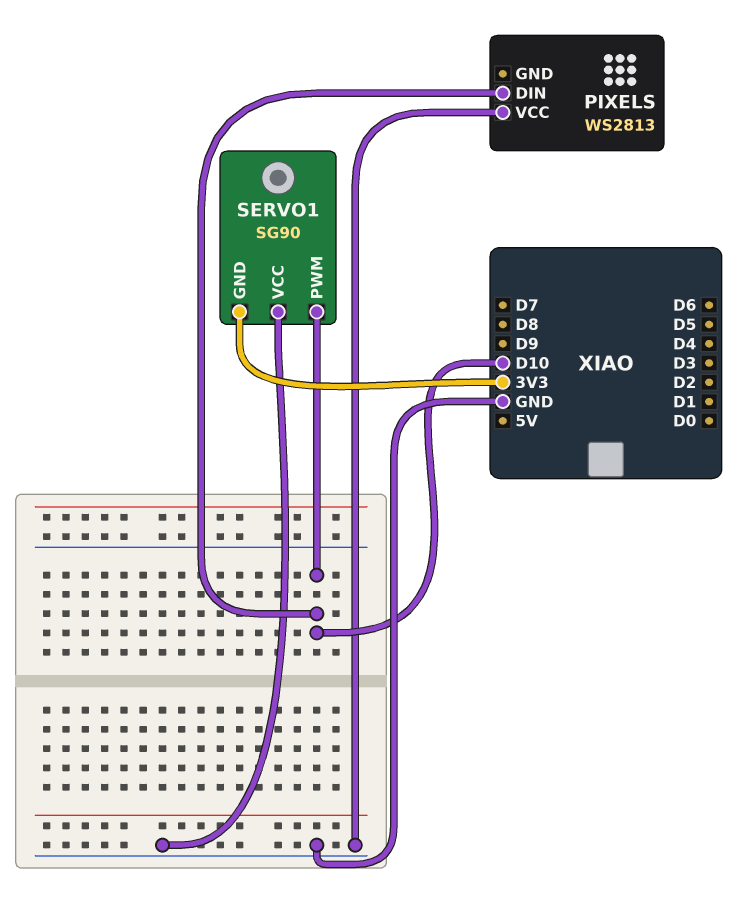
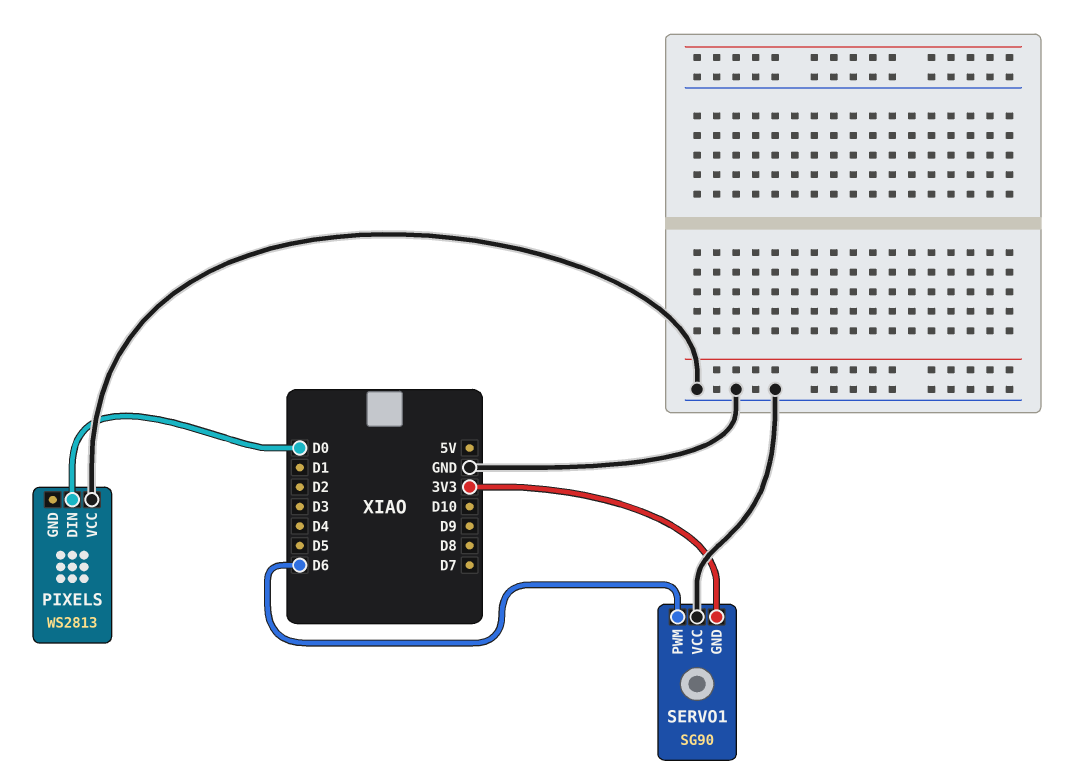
PIXELS pin DIN: D10 -> D0
SERVO1 pin PWM: D10 -> D6

